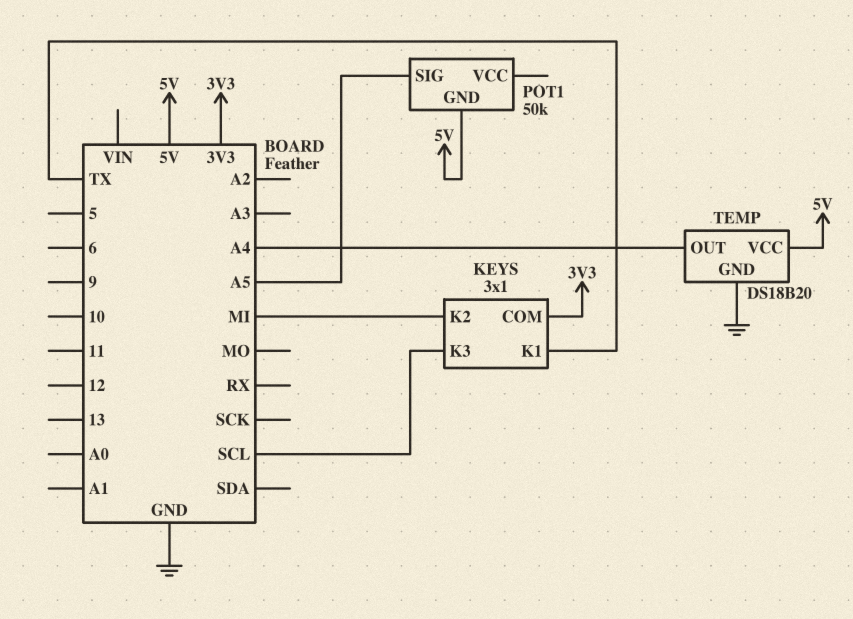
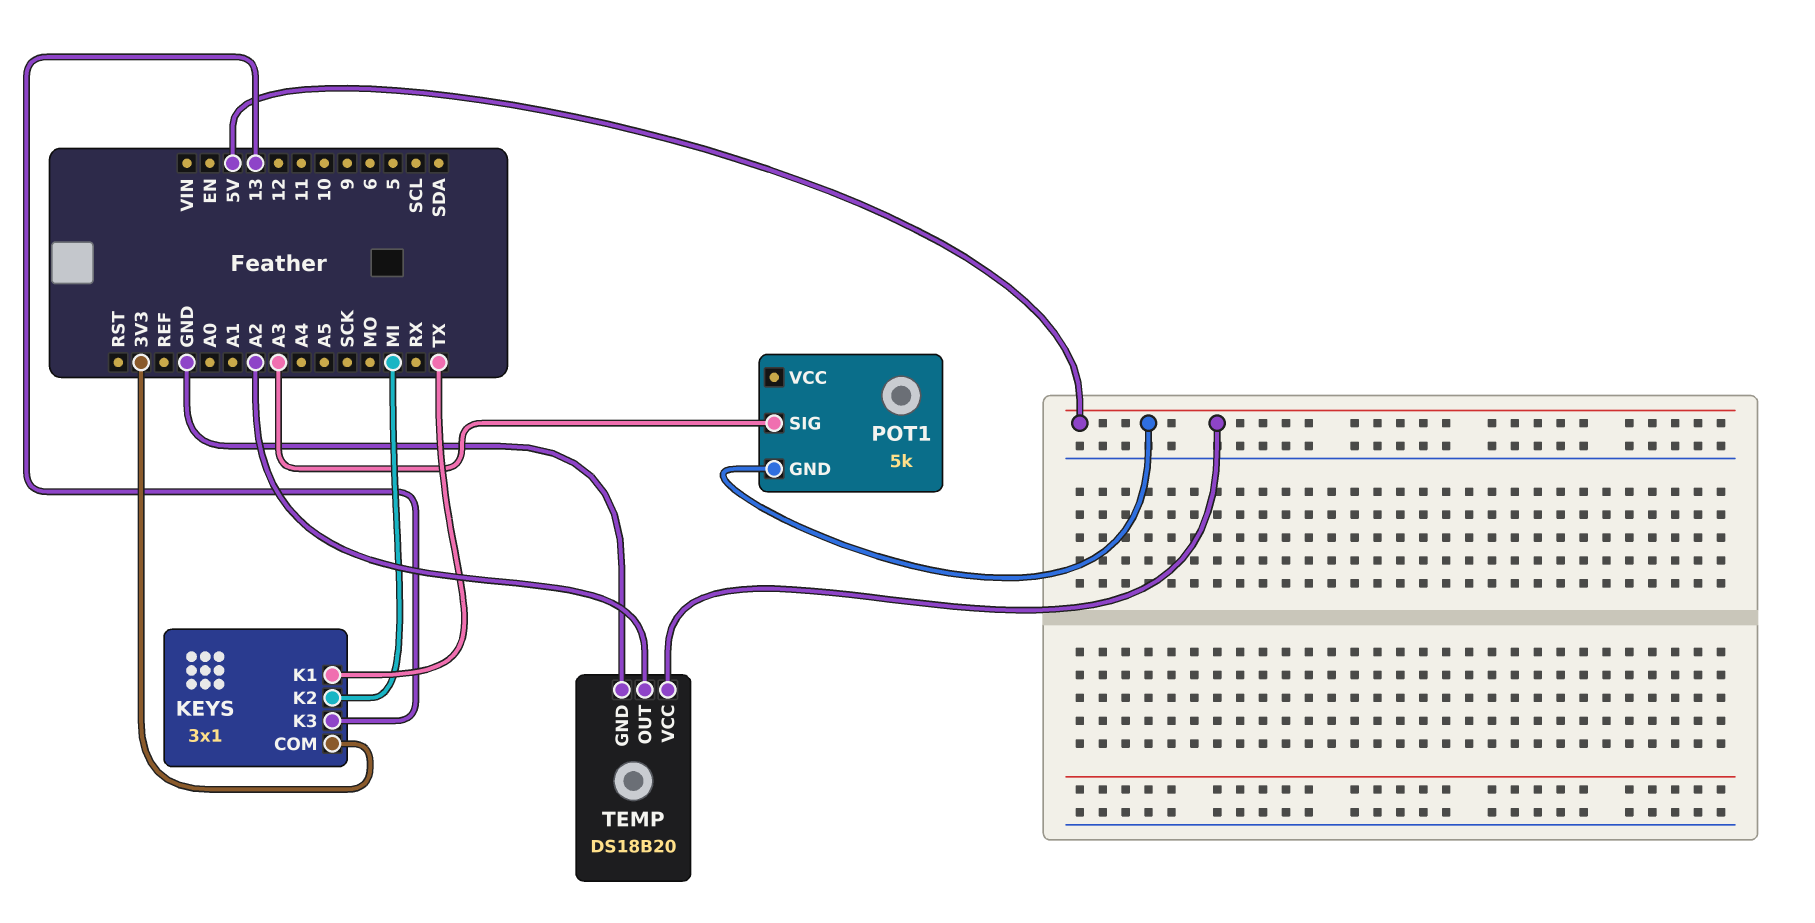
KEYS pin K3: SCL -> 13
POT1: 50k -> 5k
POT1 pin SIG: A5 -> A3
TEMP pin OUT: A4 -> A2

